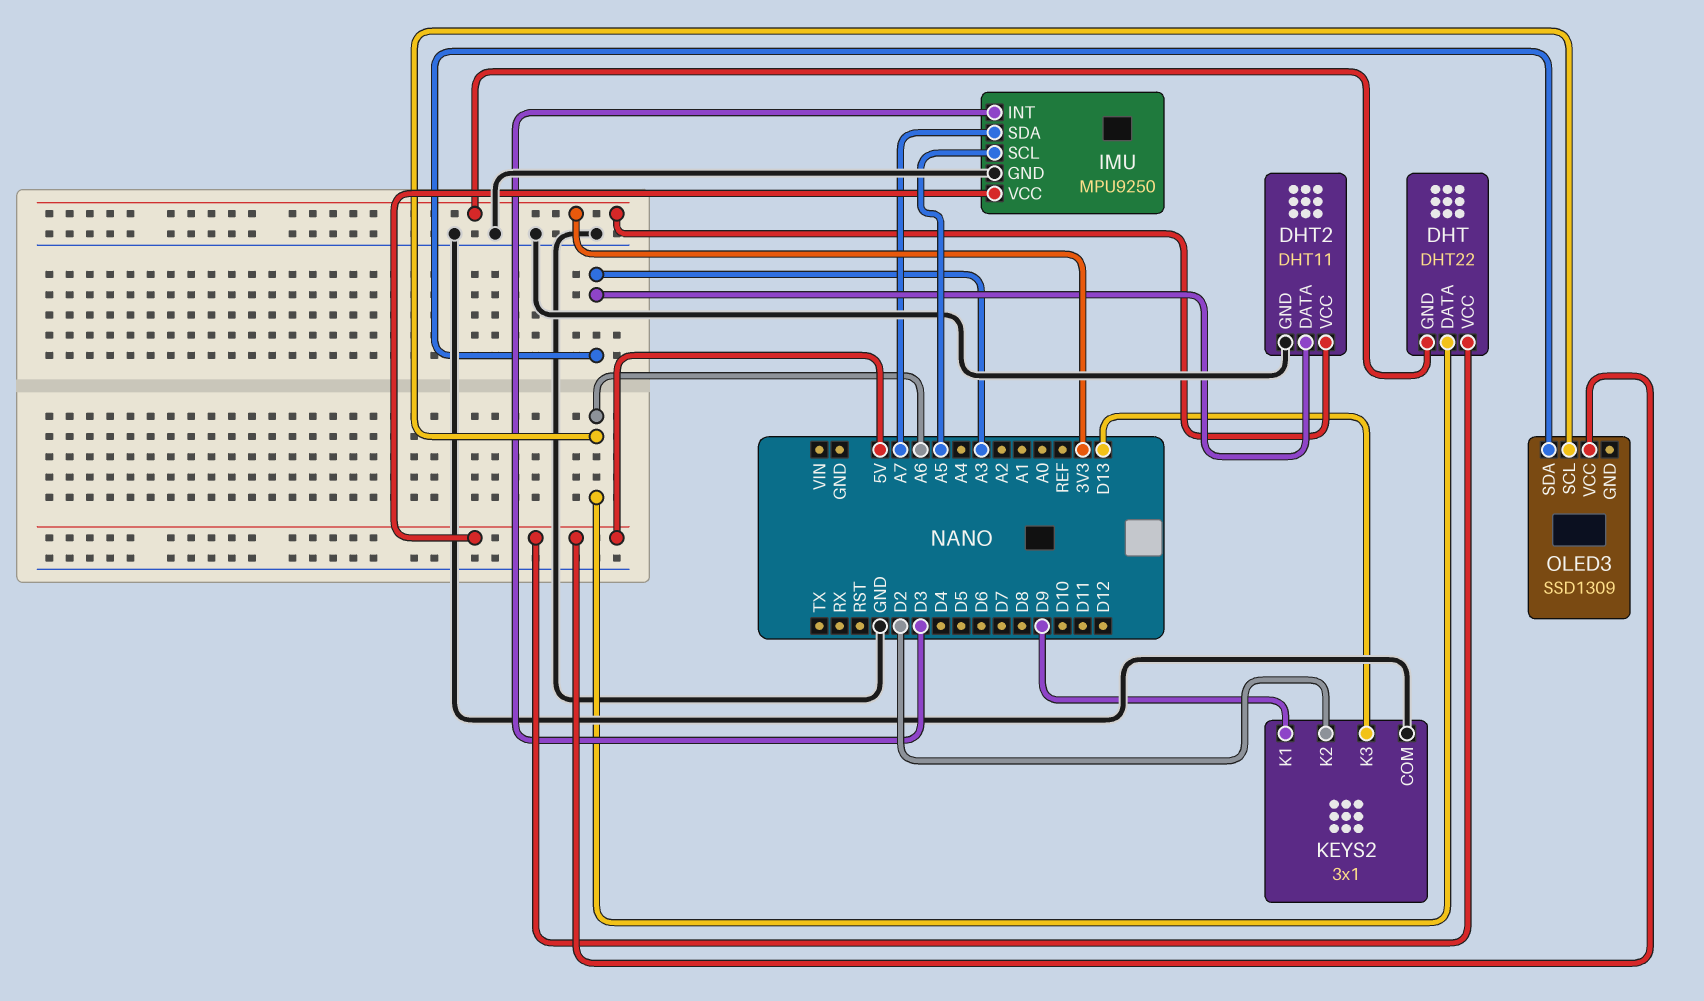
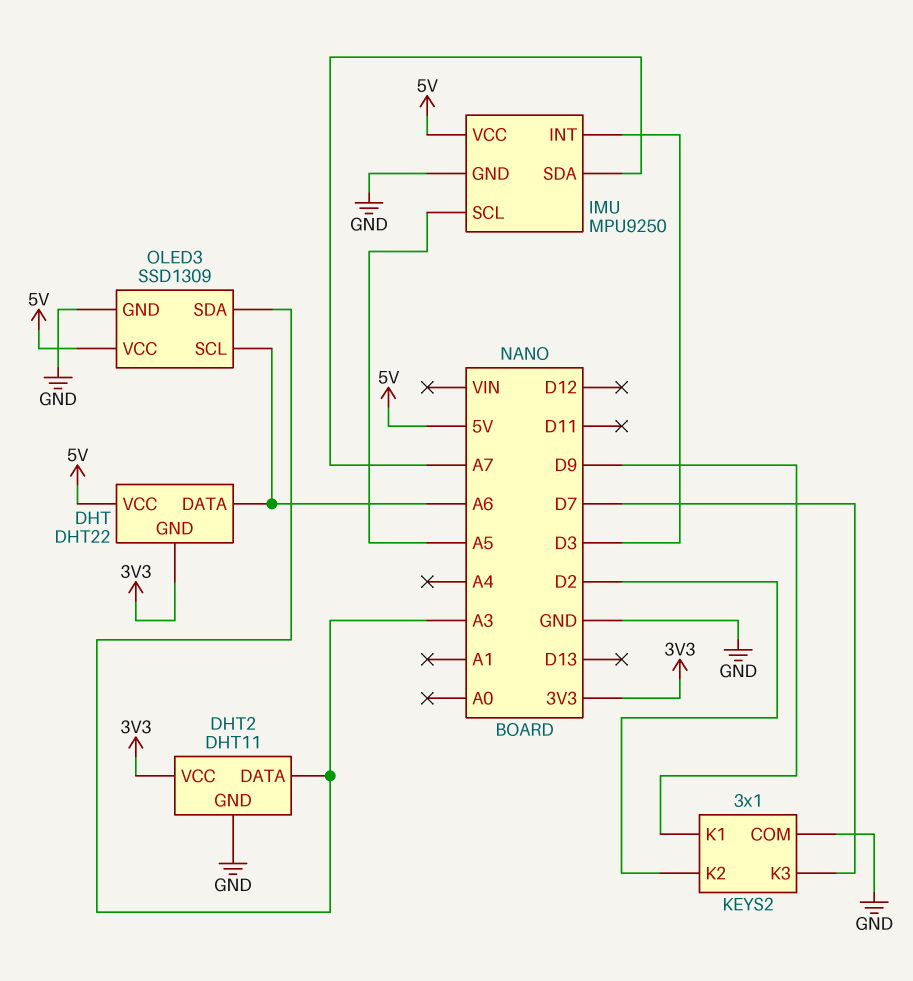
KEYS2 pin K3: D13 -> D7
OLED3 pin GND: none -> GND

